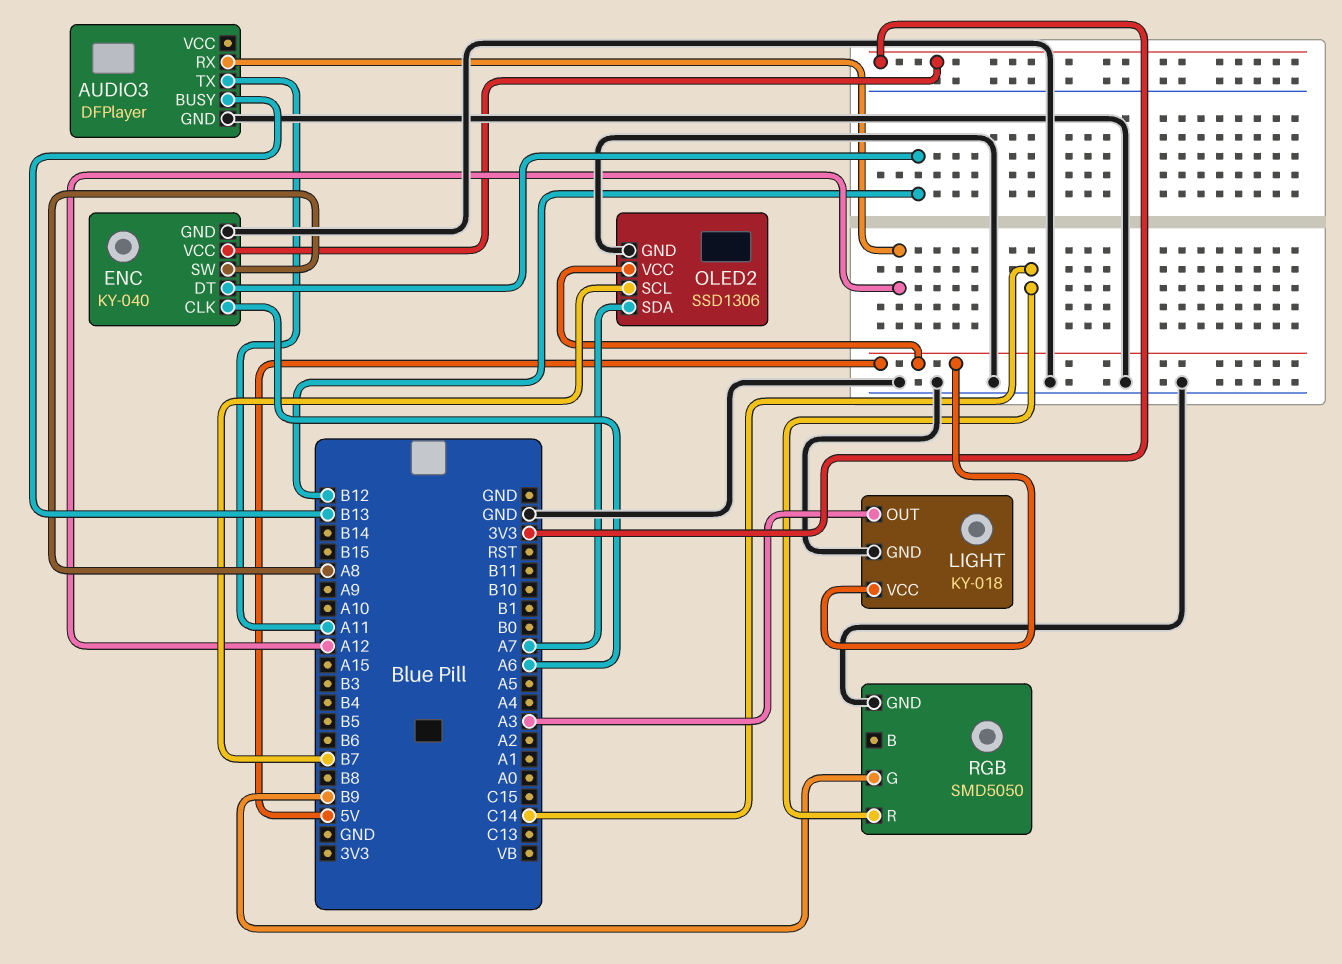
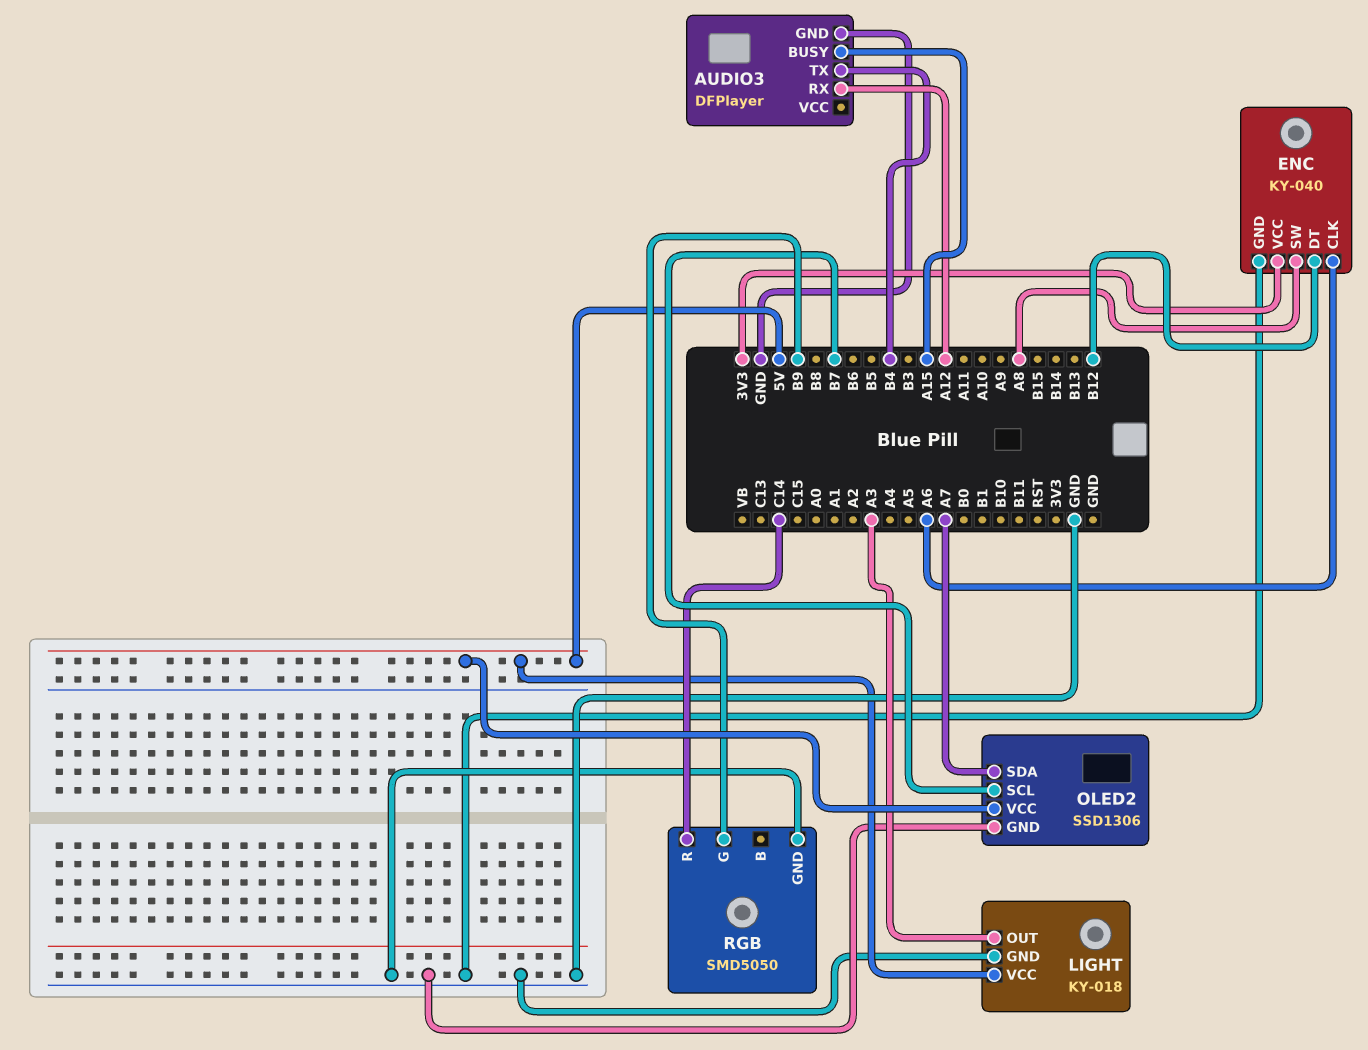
AUDIO3 pin BUSY: B13 -> A15
AUDIO3 pin TX: A11 -> B4

